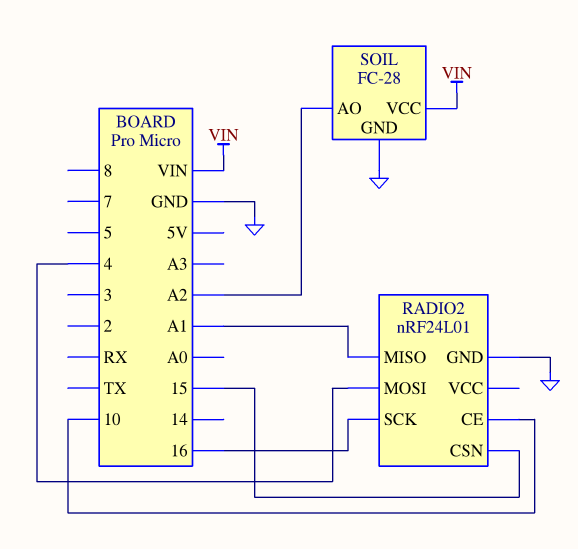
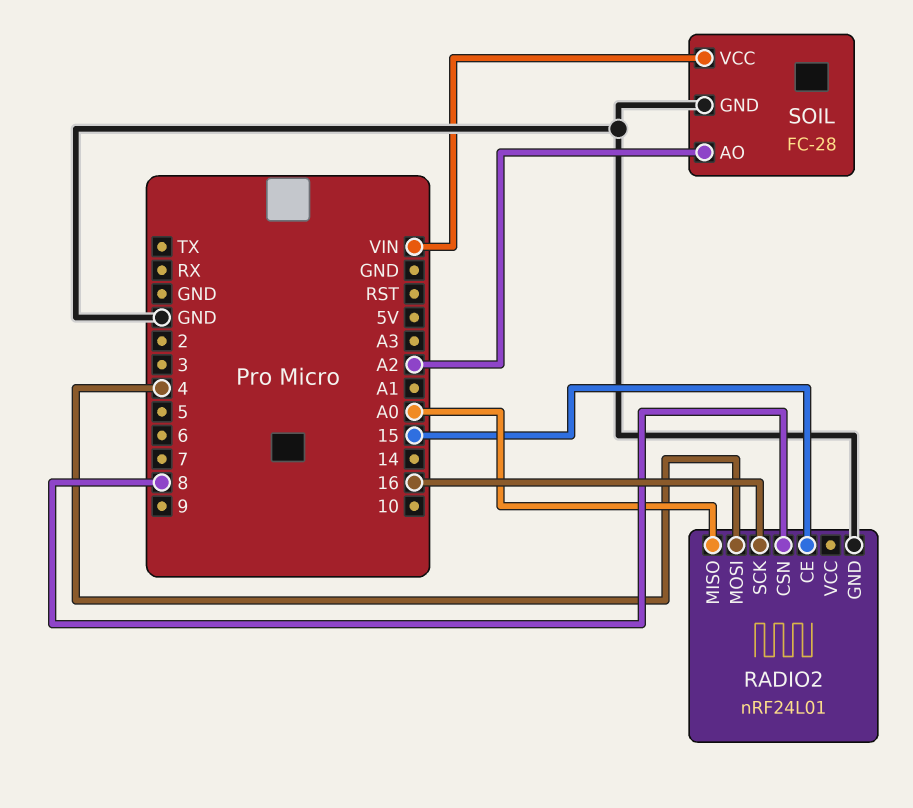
RADIO2 pin CE: 10 -> 15
RADIO2 pin CSN: 15 -> 8
RADIO2 pin MISO: A1 -> A0

